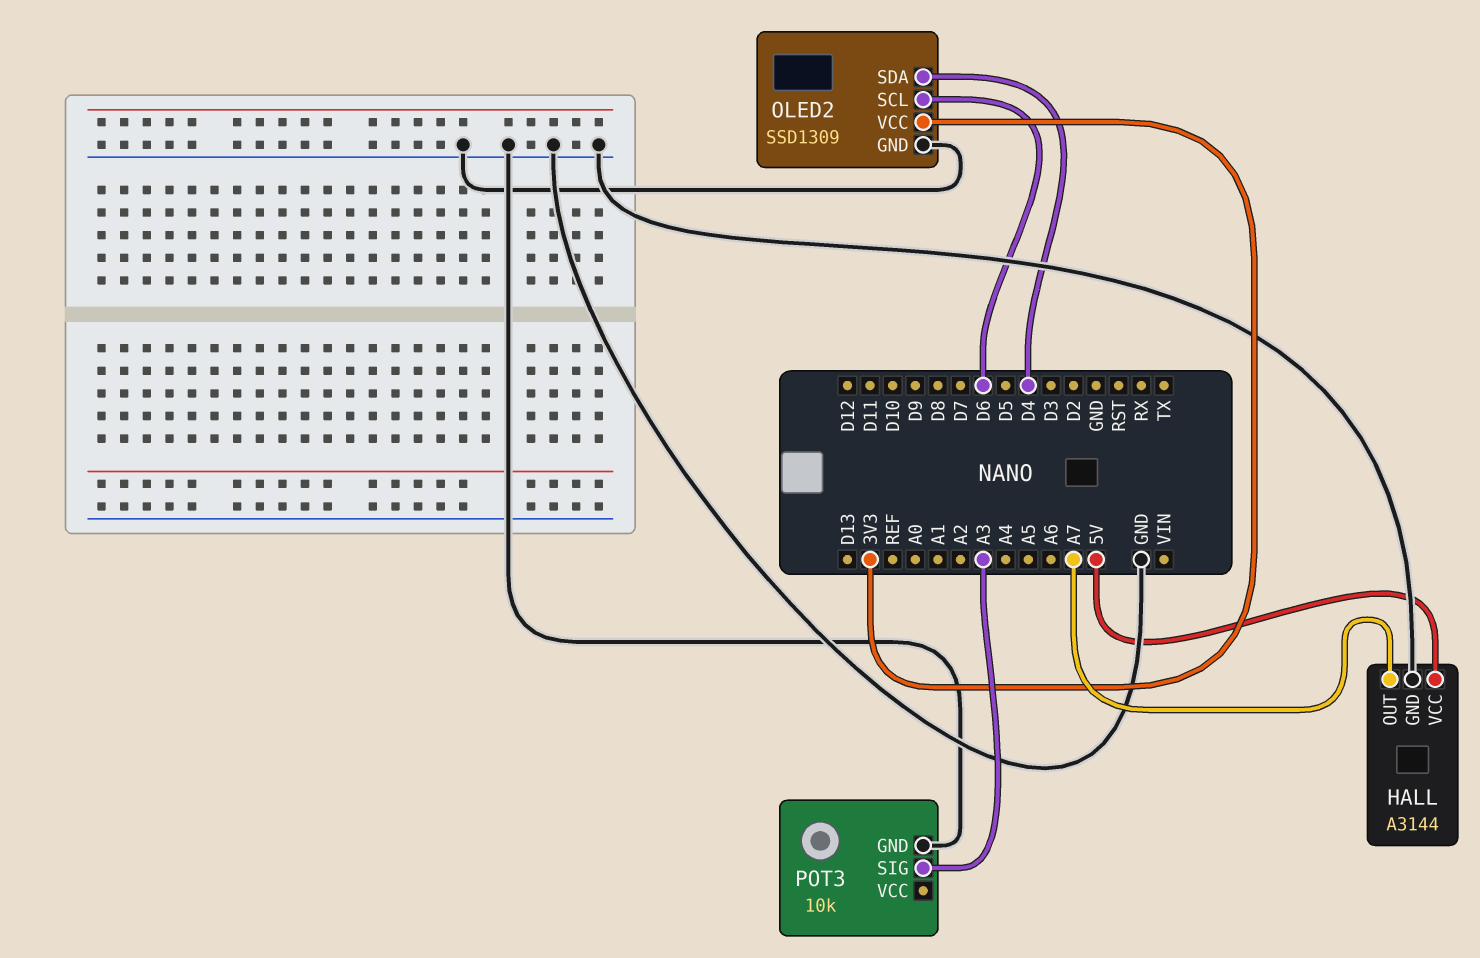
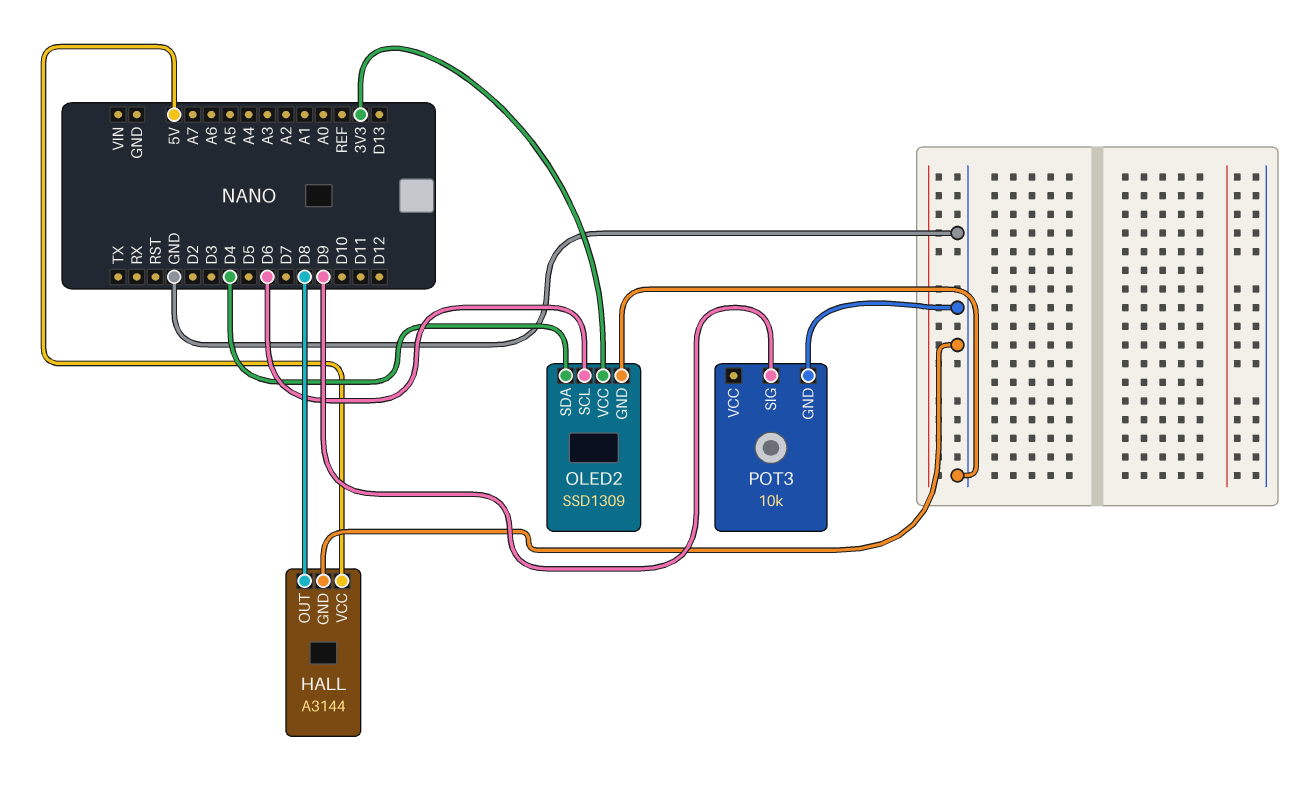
HALL pin OUT: A7 -> D8
POT3 pin SIG: A3 -> D9

